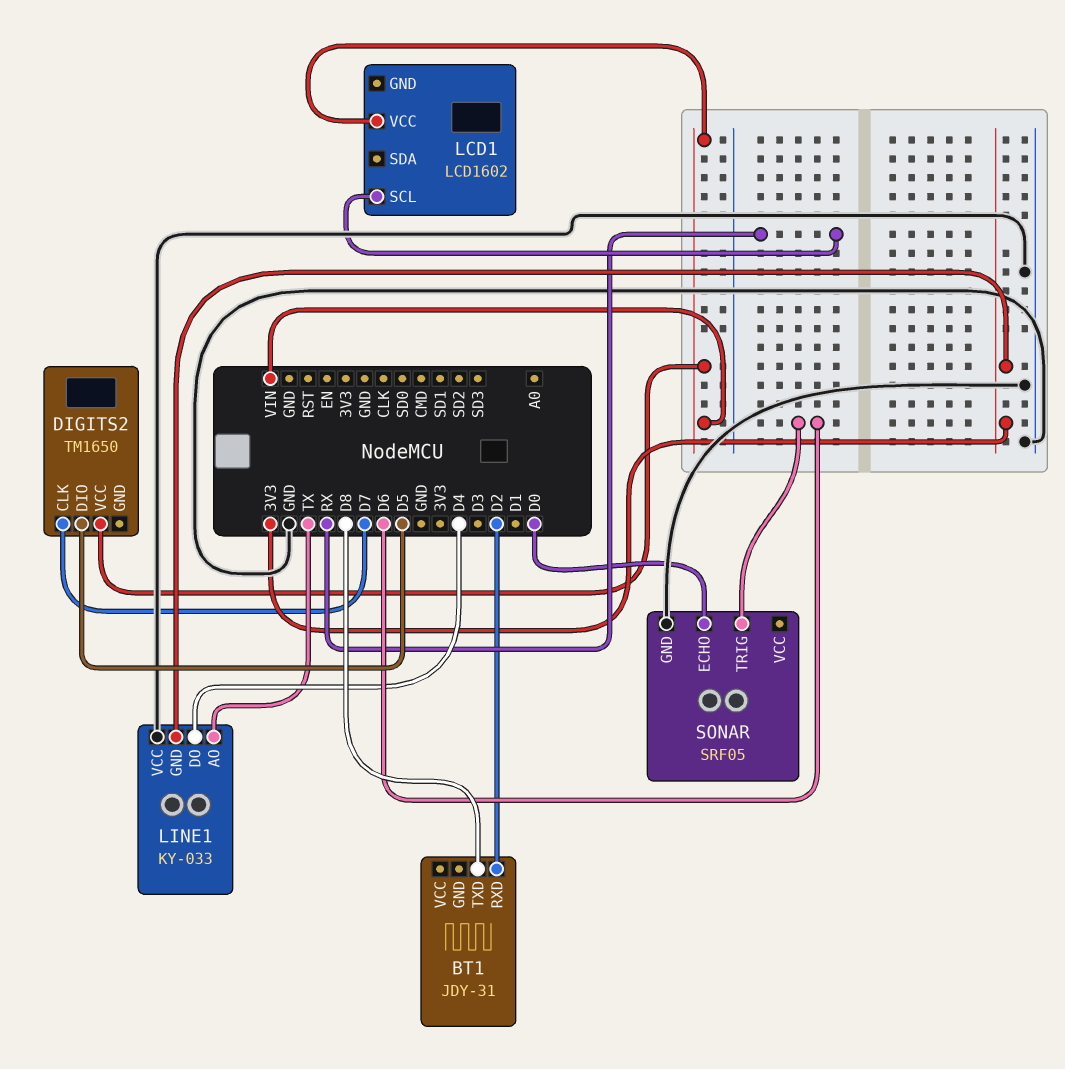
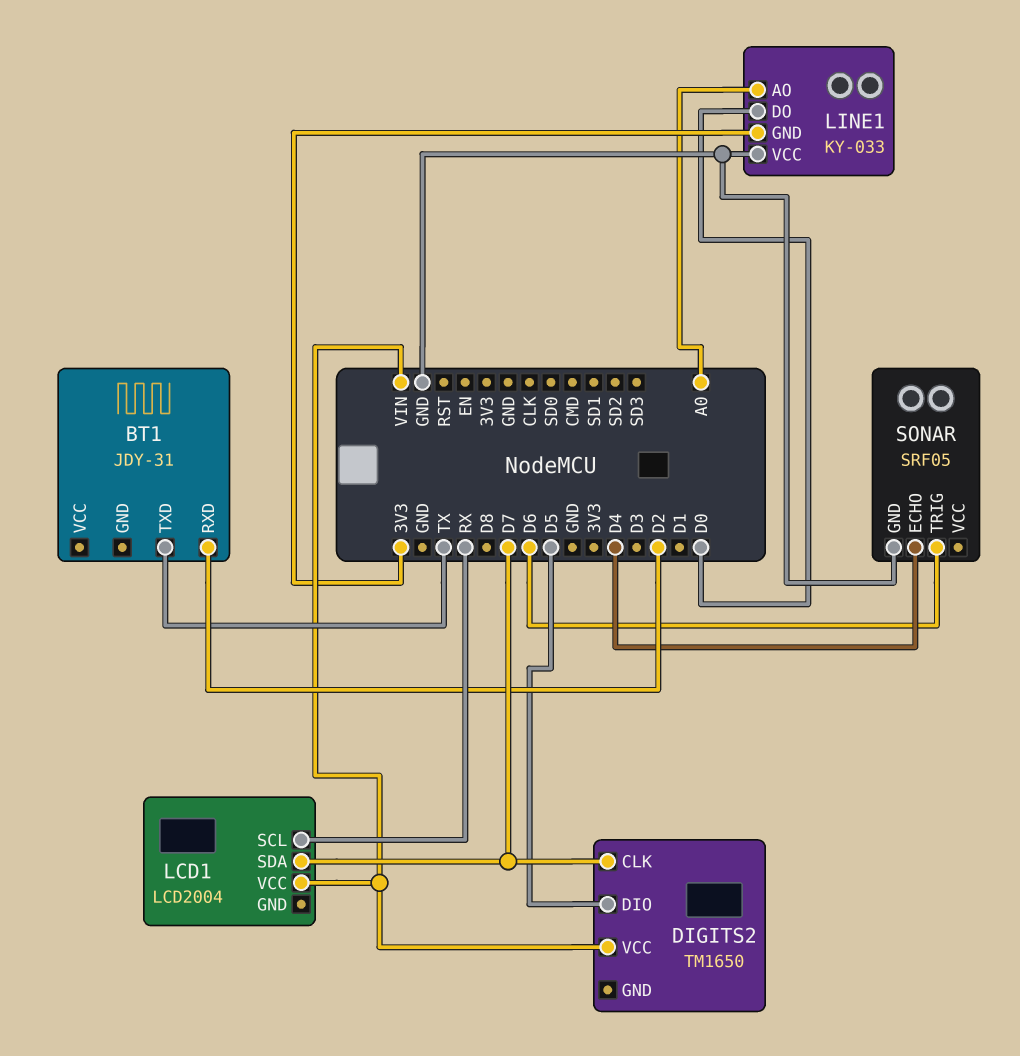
BT1 pin TXD: D8 -> TX
LCD1: LCD1602 -> LCD2004
LCD1 pin SDA: none -> D7
LINE1 pin AO: TX -> A0
LINE1 pin DO: D4 -> D0
SONAR pin ECHO: D0 -> D4

